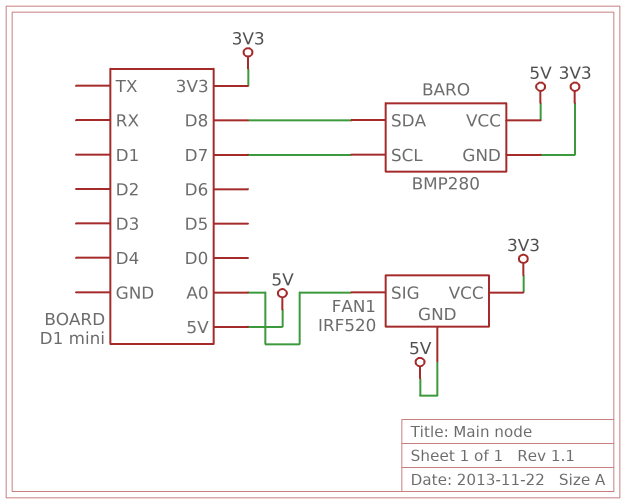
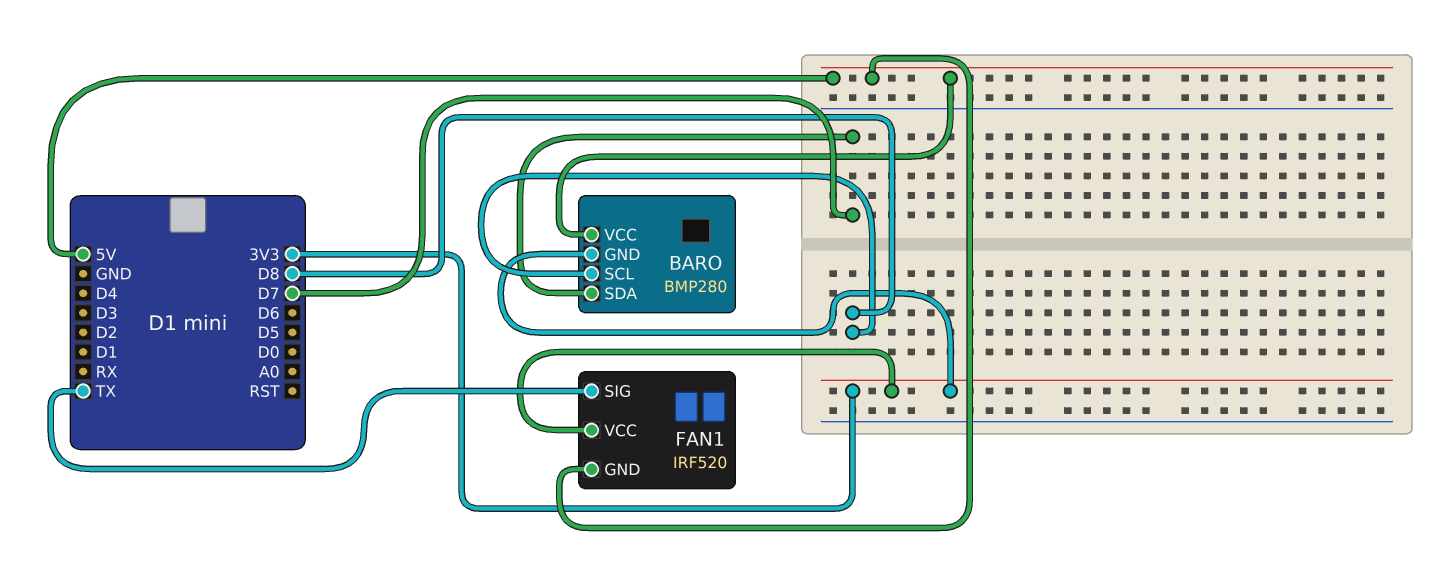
BARO pin SCL: D7 -> D8
BARO pin SDA: D8 -> D7
FAN1 pin SIG: A0 -> TX

